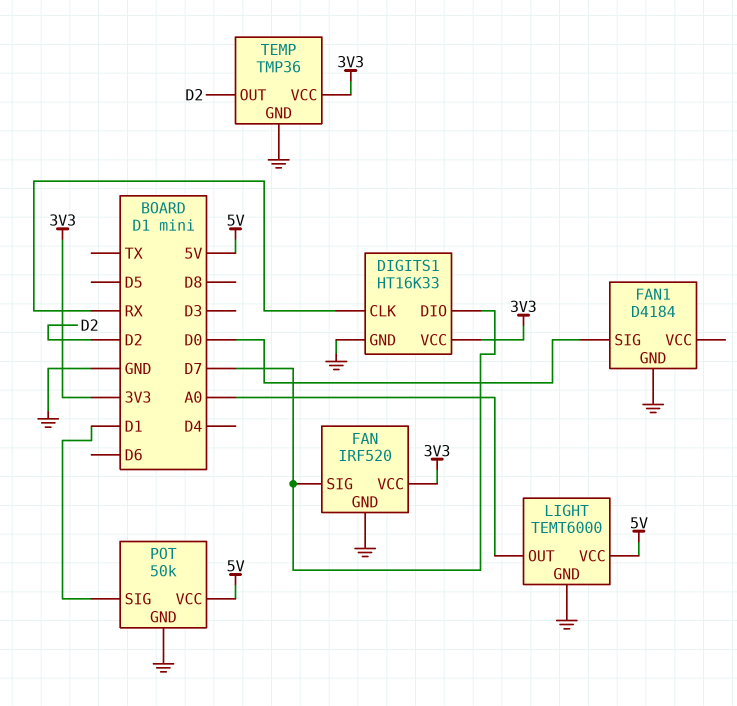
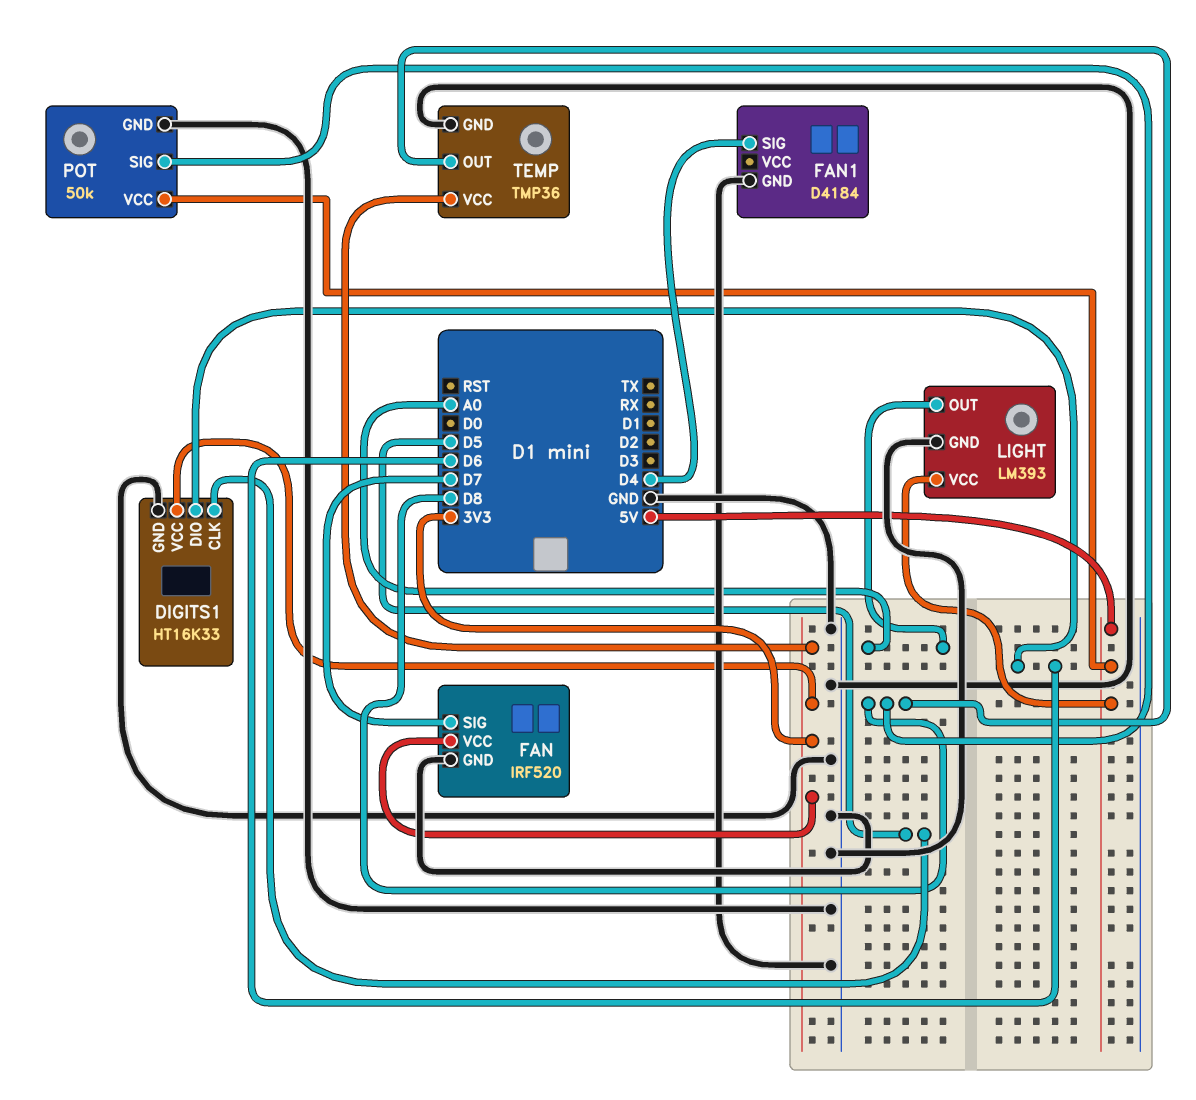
DIGITS1 pin CLK: RX -> D5
DIGITS1 pin DIO: D7 -> D6
FAN1 pin SIG: D0 -> D4
LIGHT: TEMT6000 -> LM393
POT pin SIG: D1 -> D8
TEMP pin OUT: D2 -> D8

